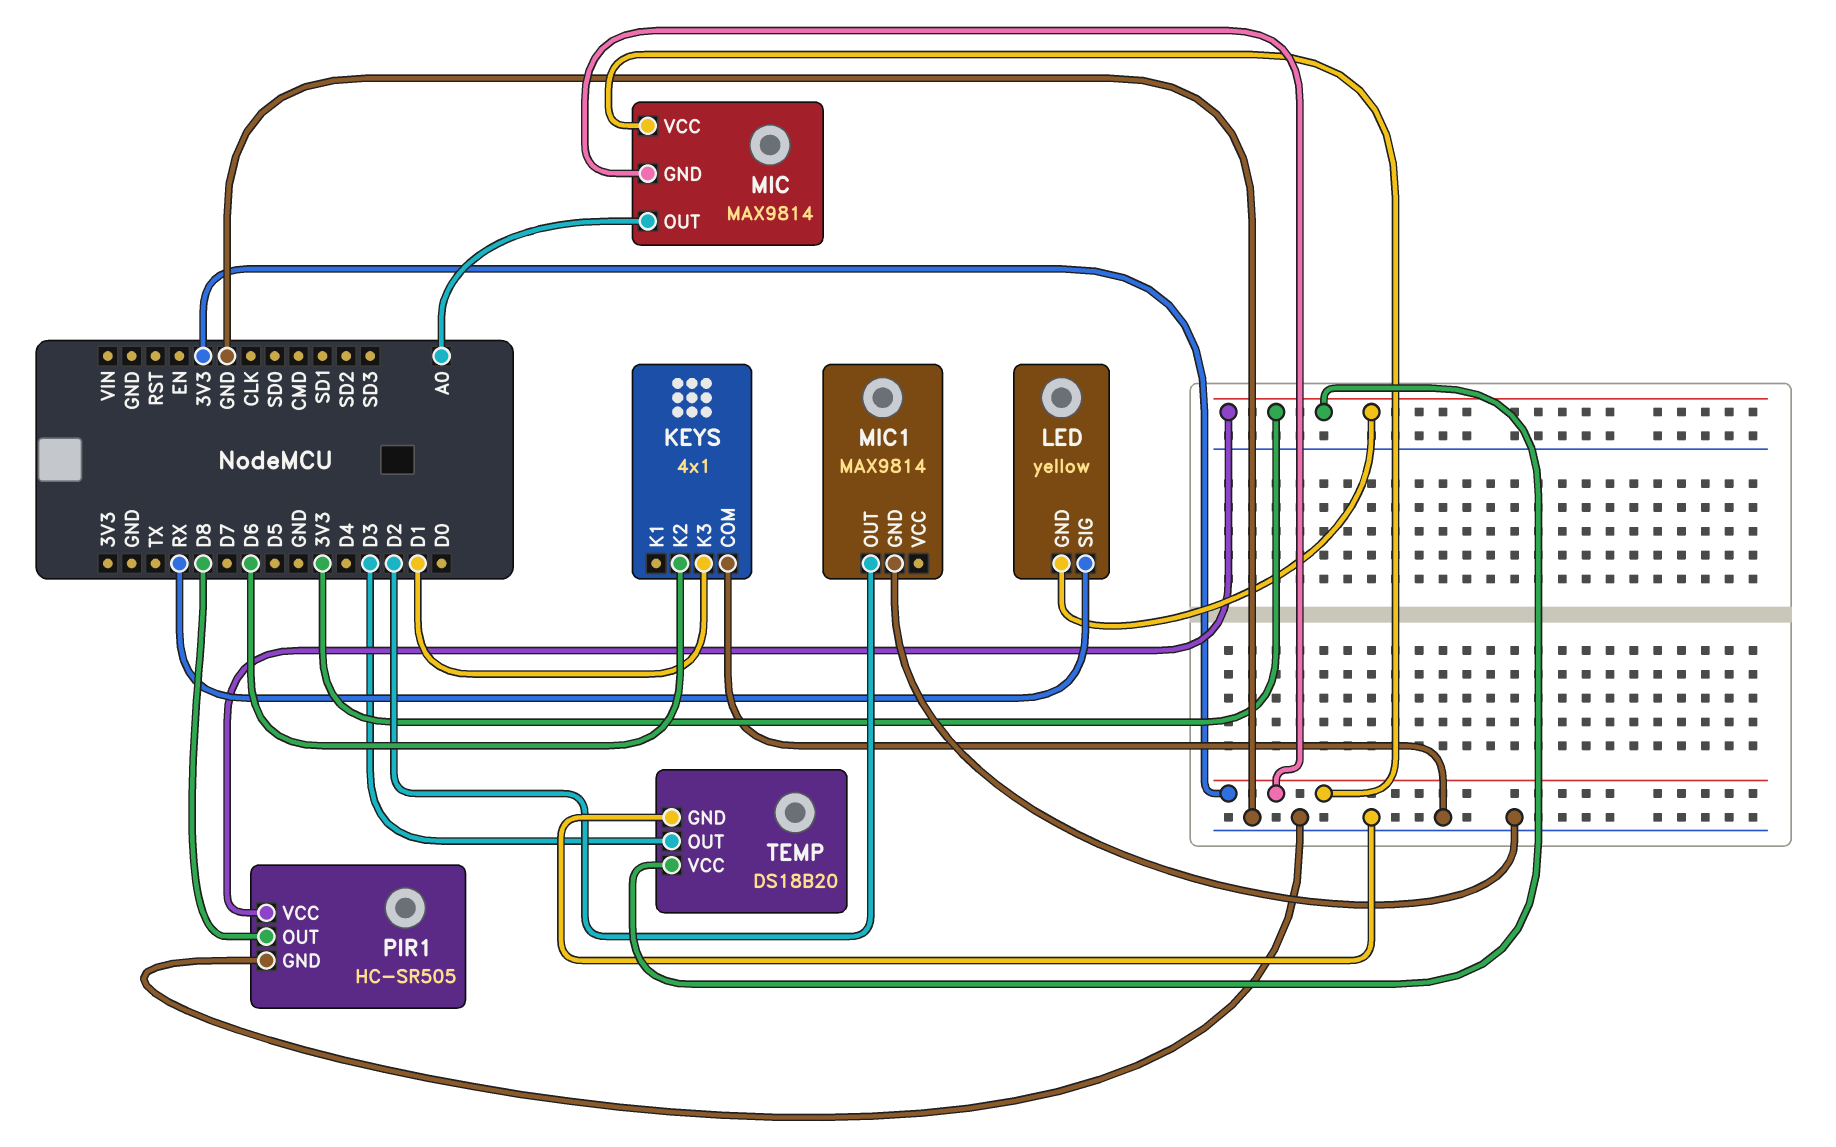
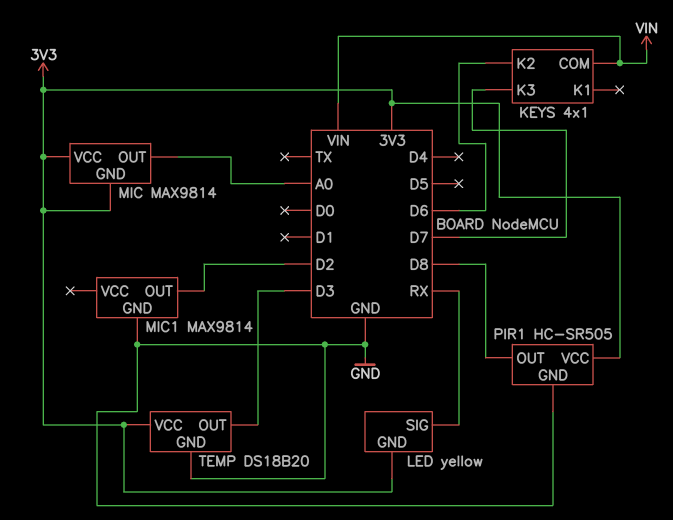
KEYS pin COM: GND -> VIN
KEYS pin K3: D1 -> D7

